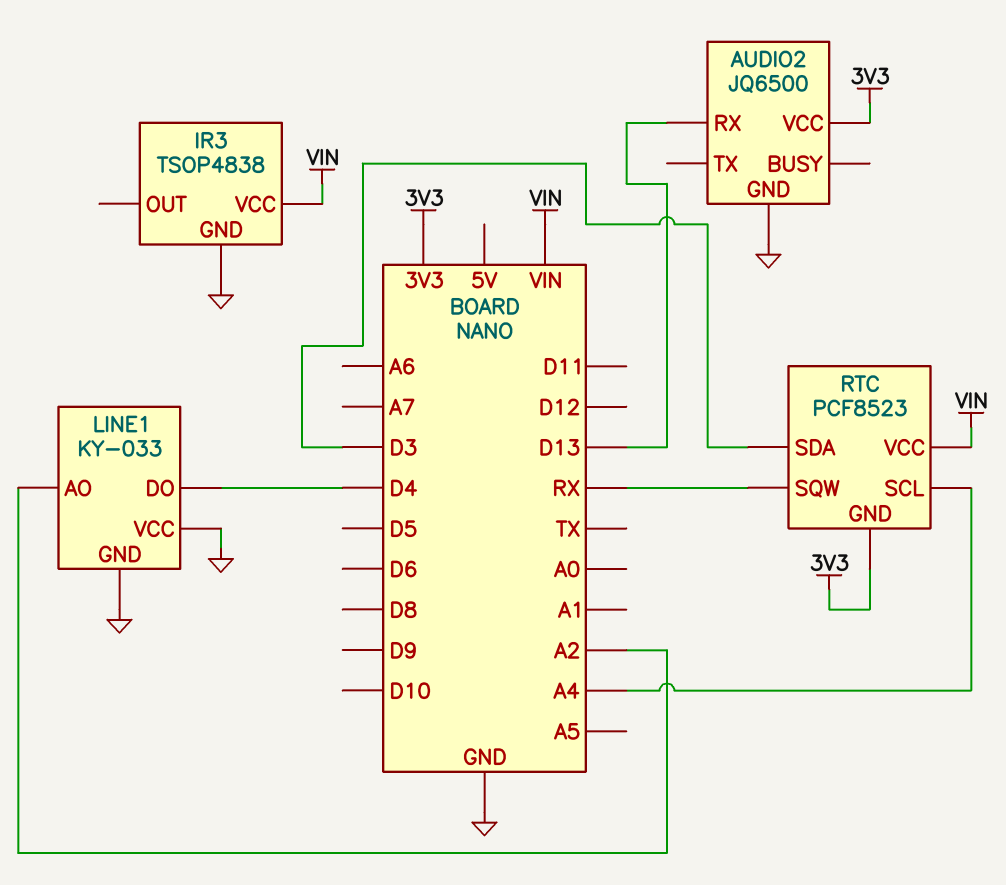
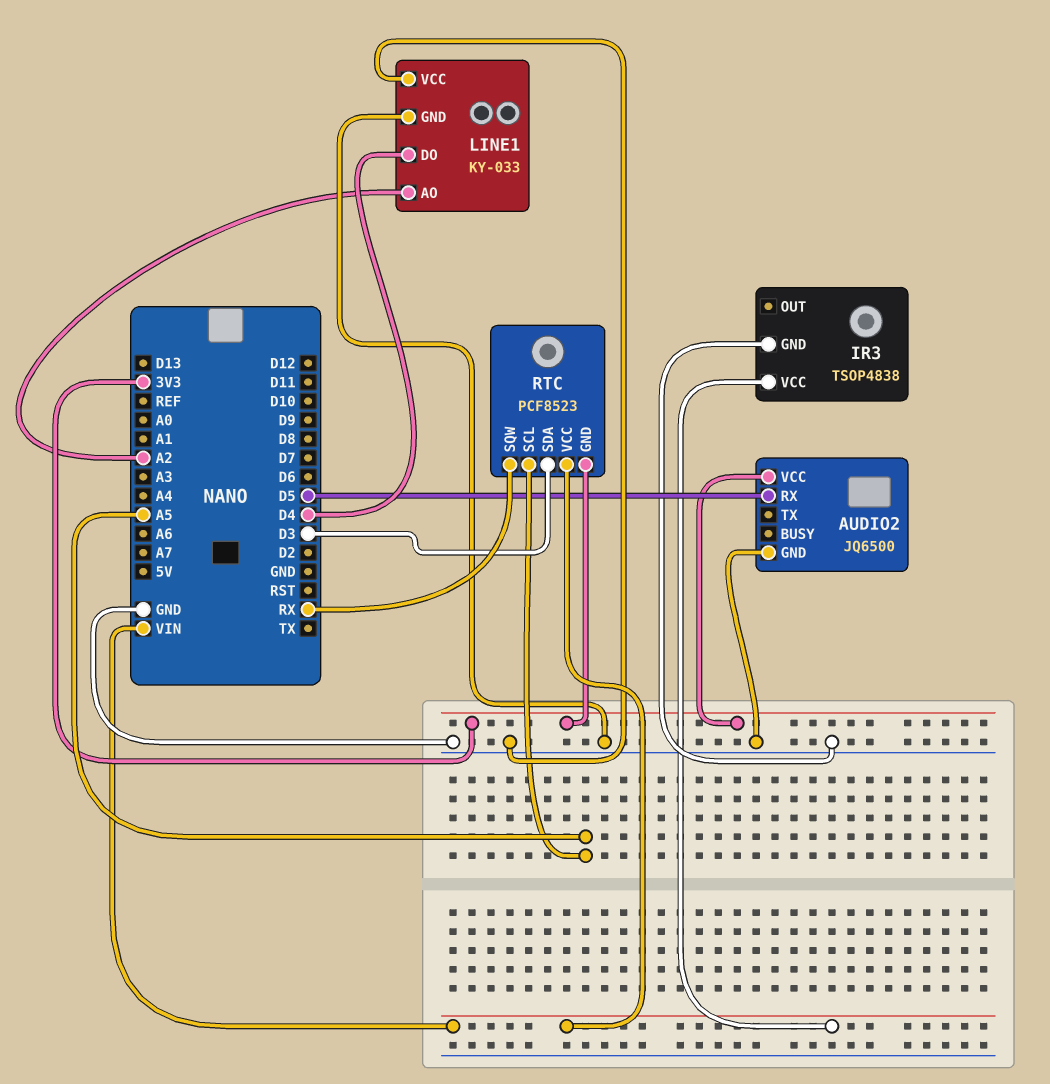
AUDIO2 pin RX: D13 -> D5
RTC pin SCL: A4 -> A5

